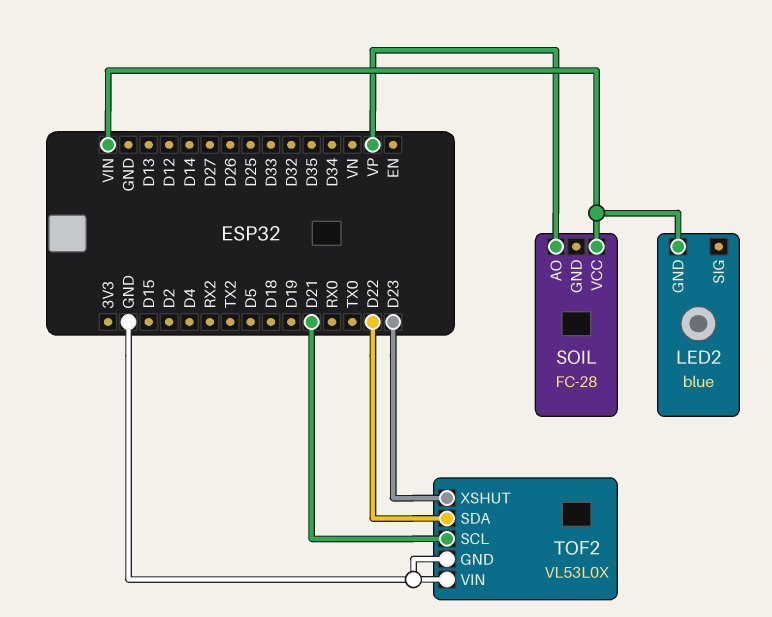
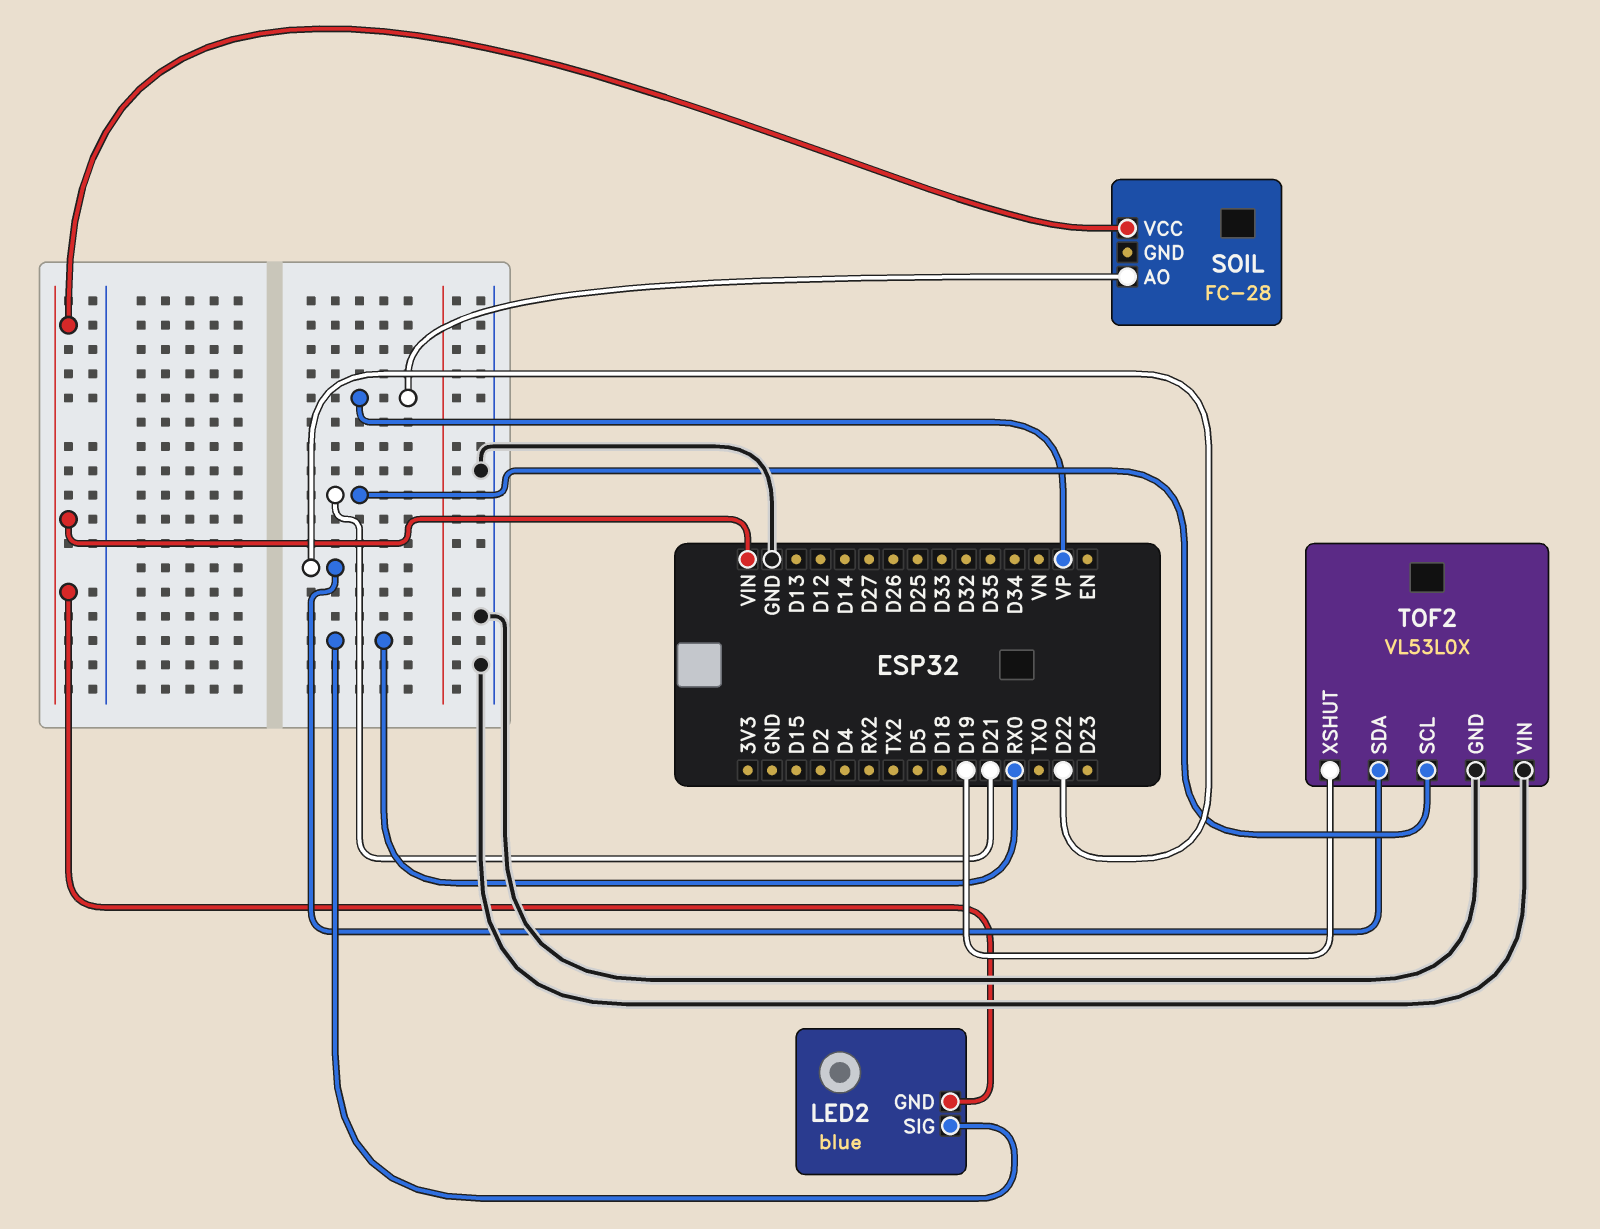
LED2 pin SIG: none -> RX0
TOF2 pin XSHUT: D23 -> D19

